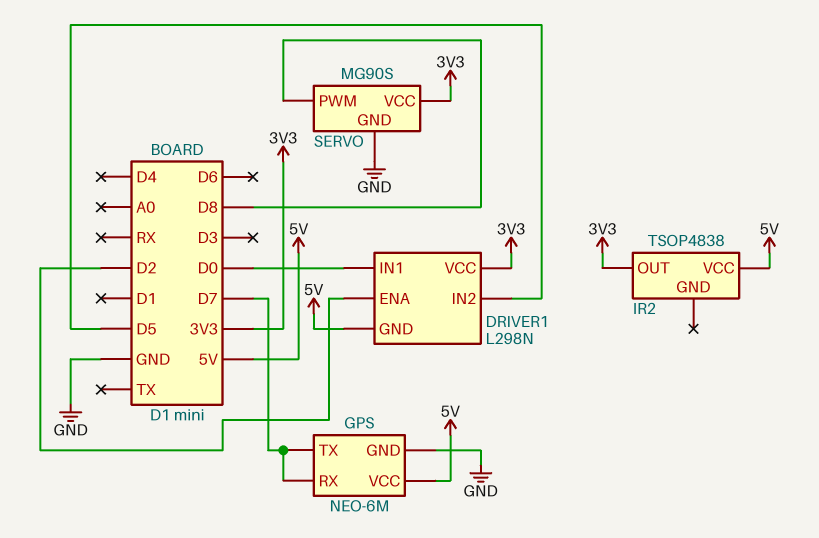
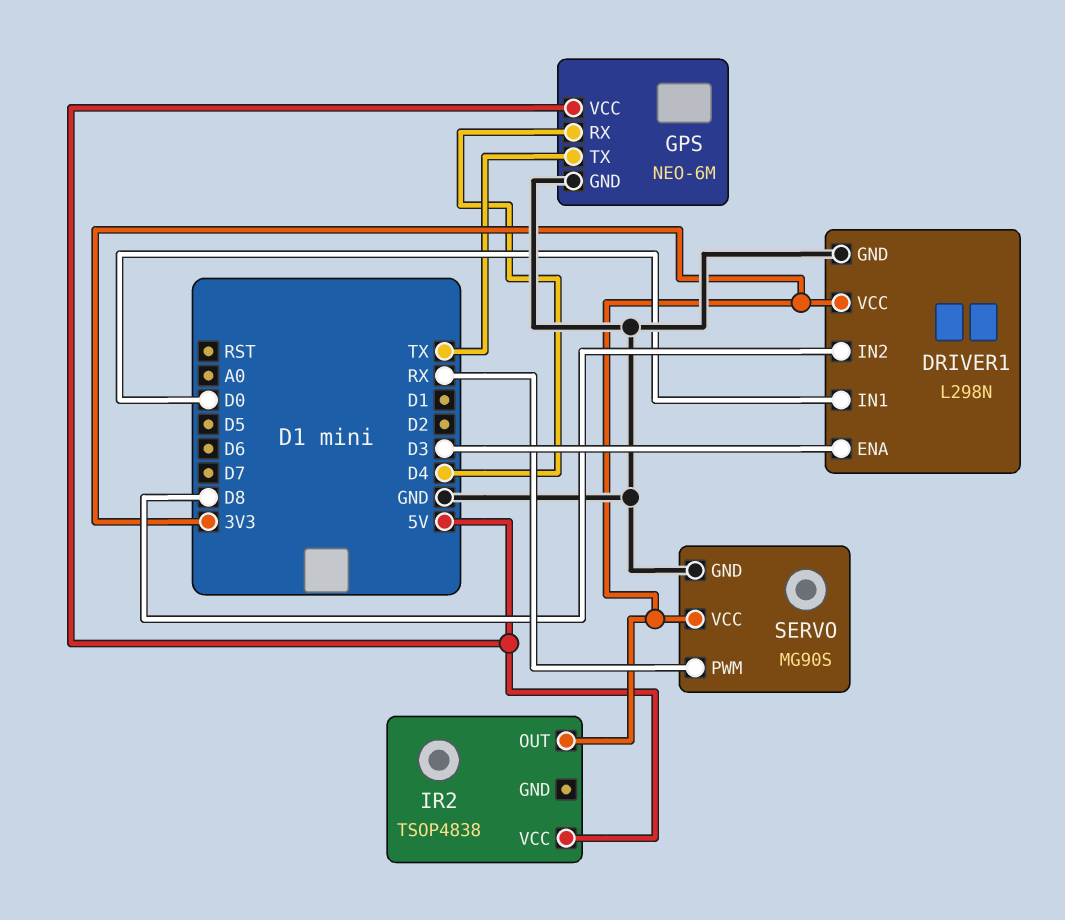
DRIVER1 pin ENA: D2 -> D3
DRIVER1 pin GND: 5V -> GND
DRIVER1 pin IN2: D5 -> D8
GPS pin RX: D7 -> D4
GPS pin TX: D7 -> TX
SERVO pin PWM: D8 -> RX

